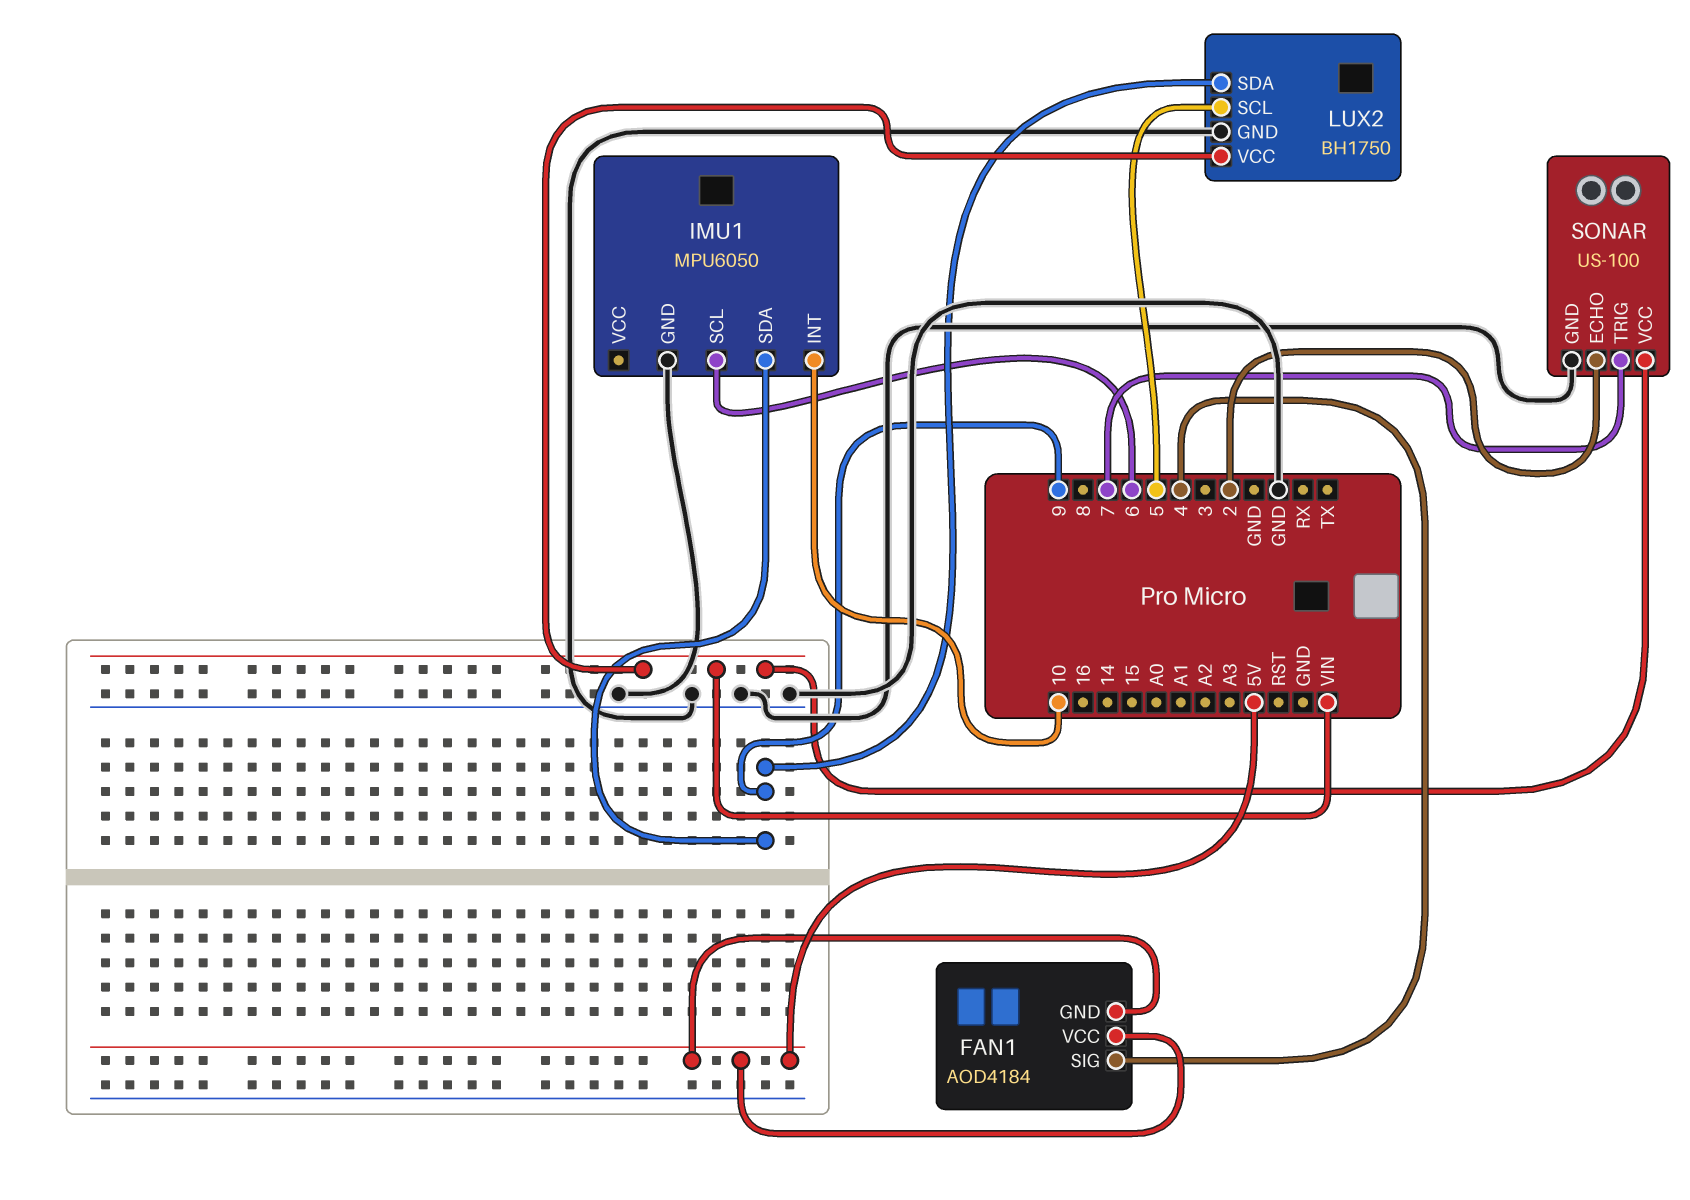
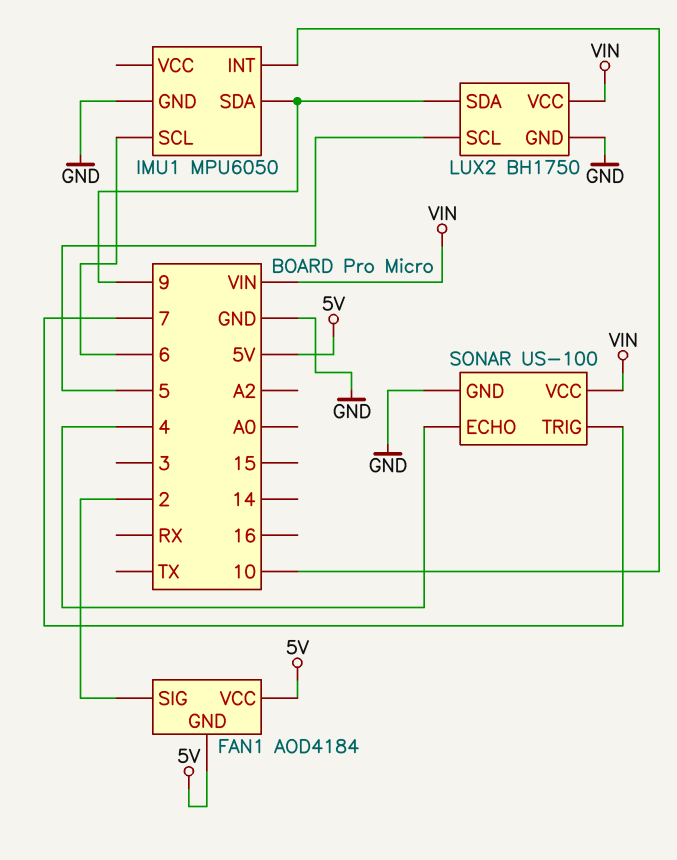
FAN1 pin SIG: 4 -> 2
SONAR pin ECHO: 2 -> 4

